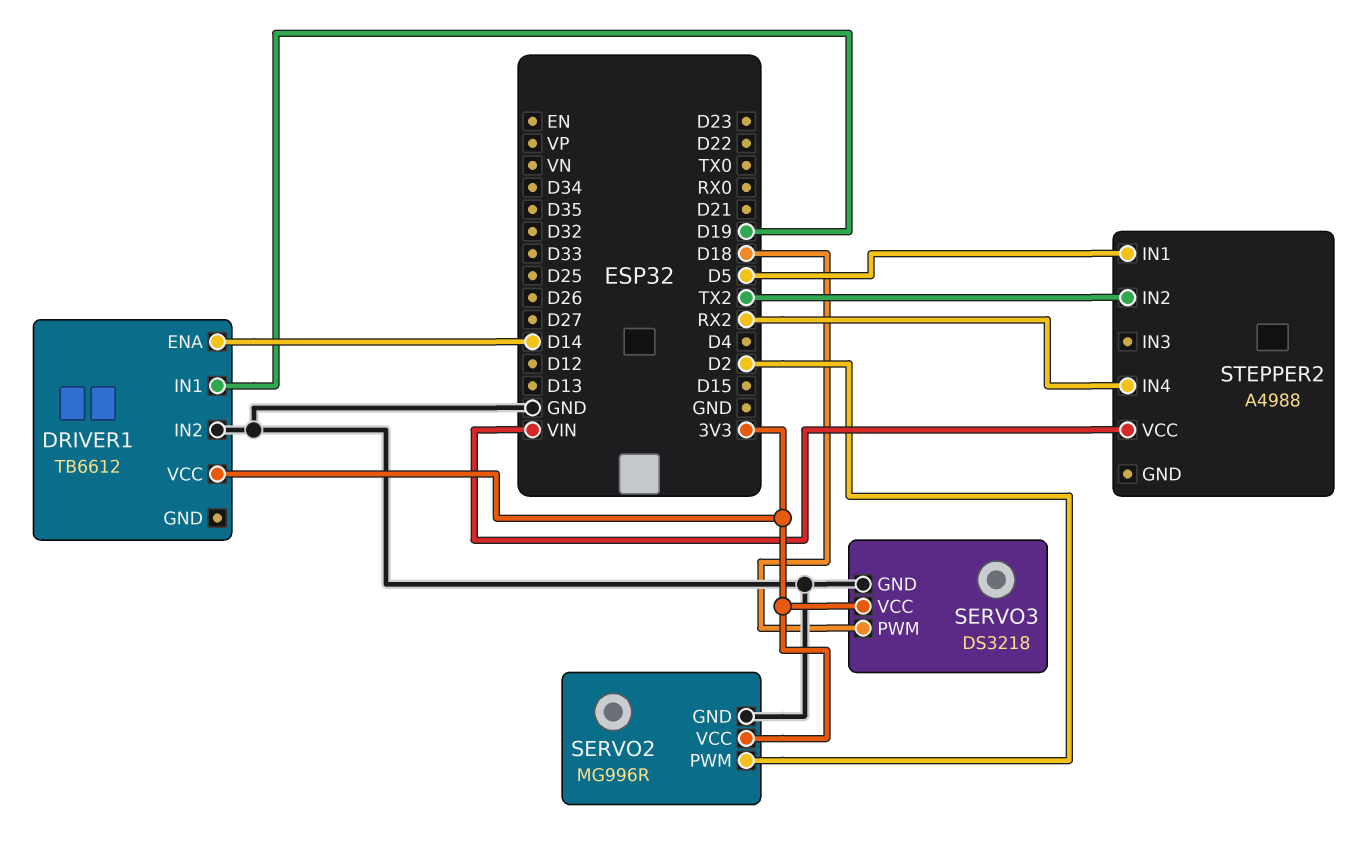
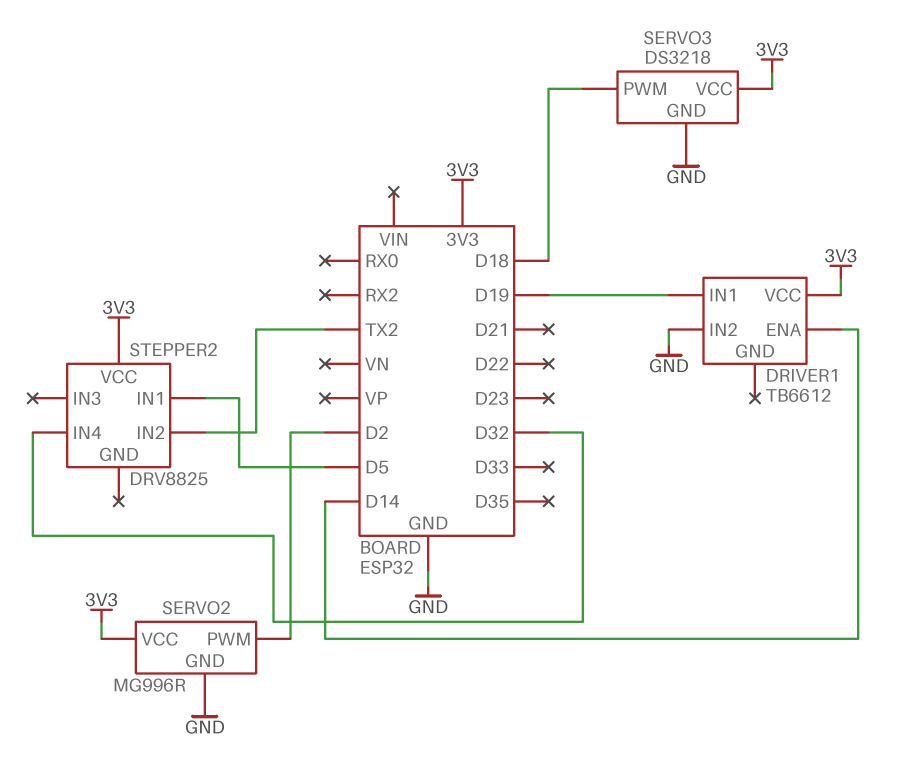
STEPPER2: A4988 -> DRV8825
STEPPER2 pin IN4: RX2 -> D32
STEPPER2 pin VCC: VIN -> 3V3

